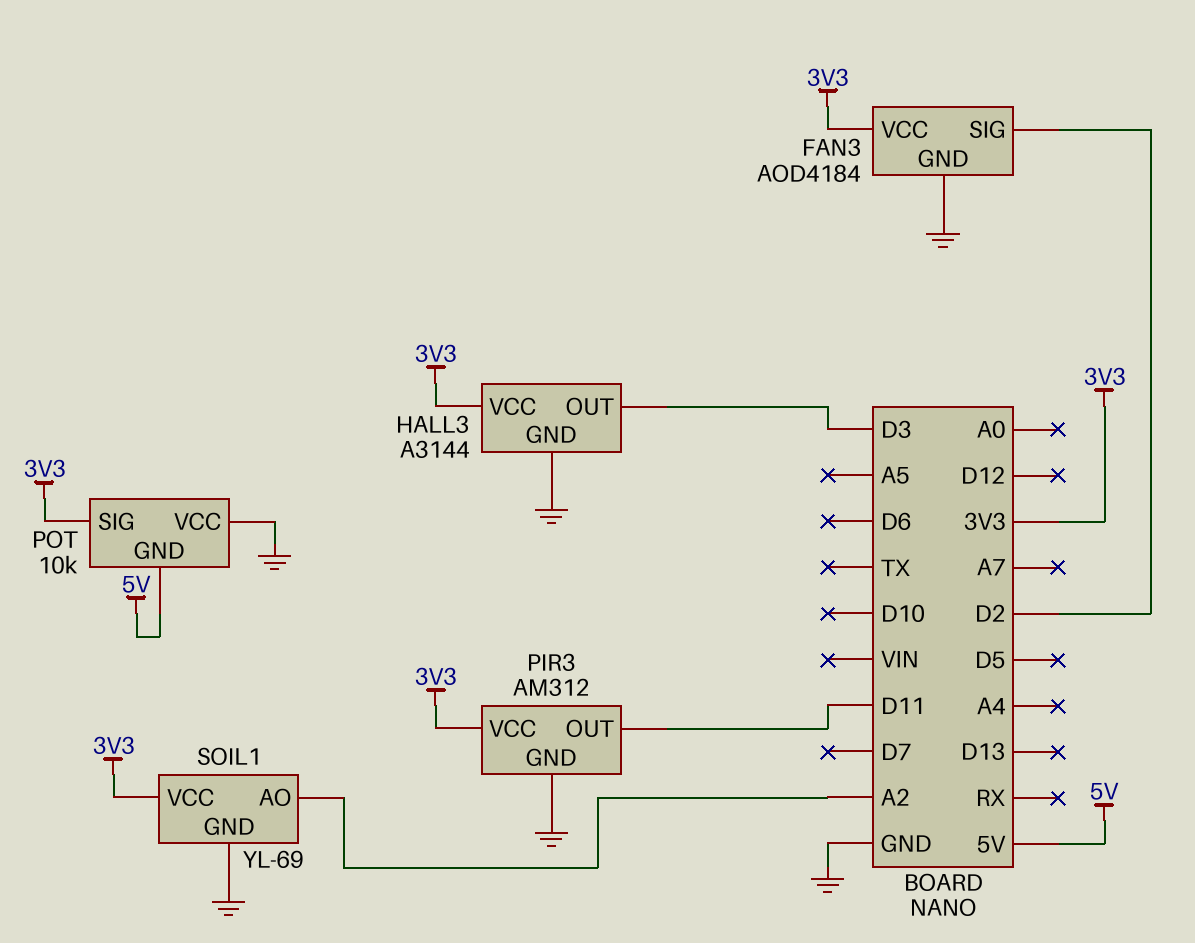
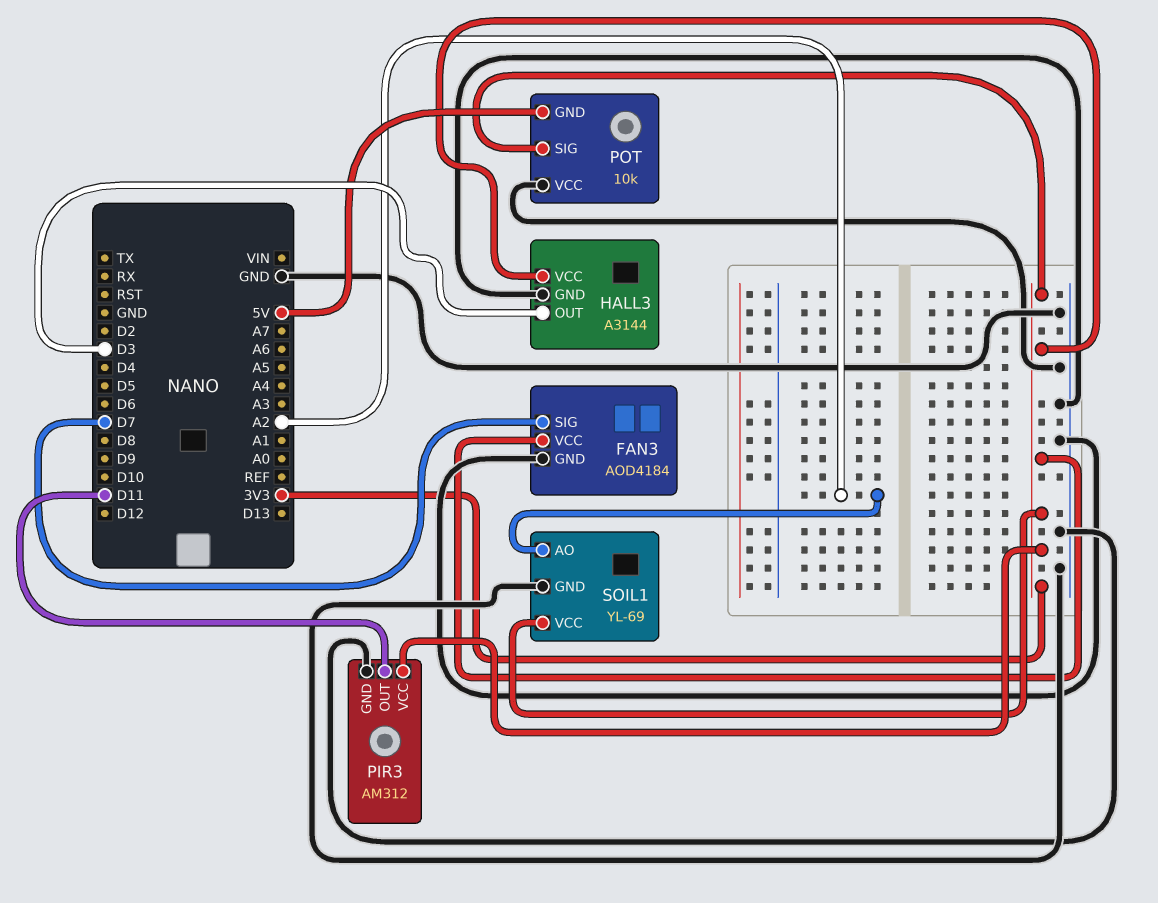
FAN3 pin SIG: D2 -> D7

